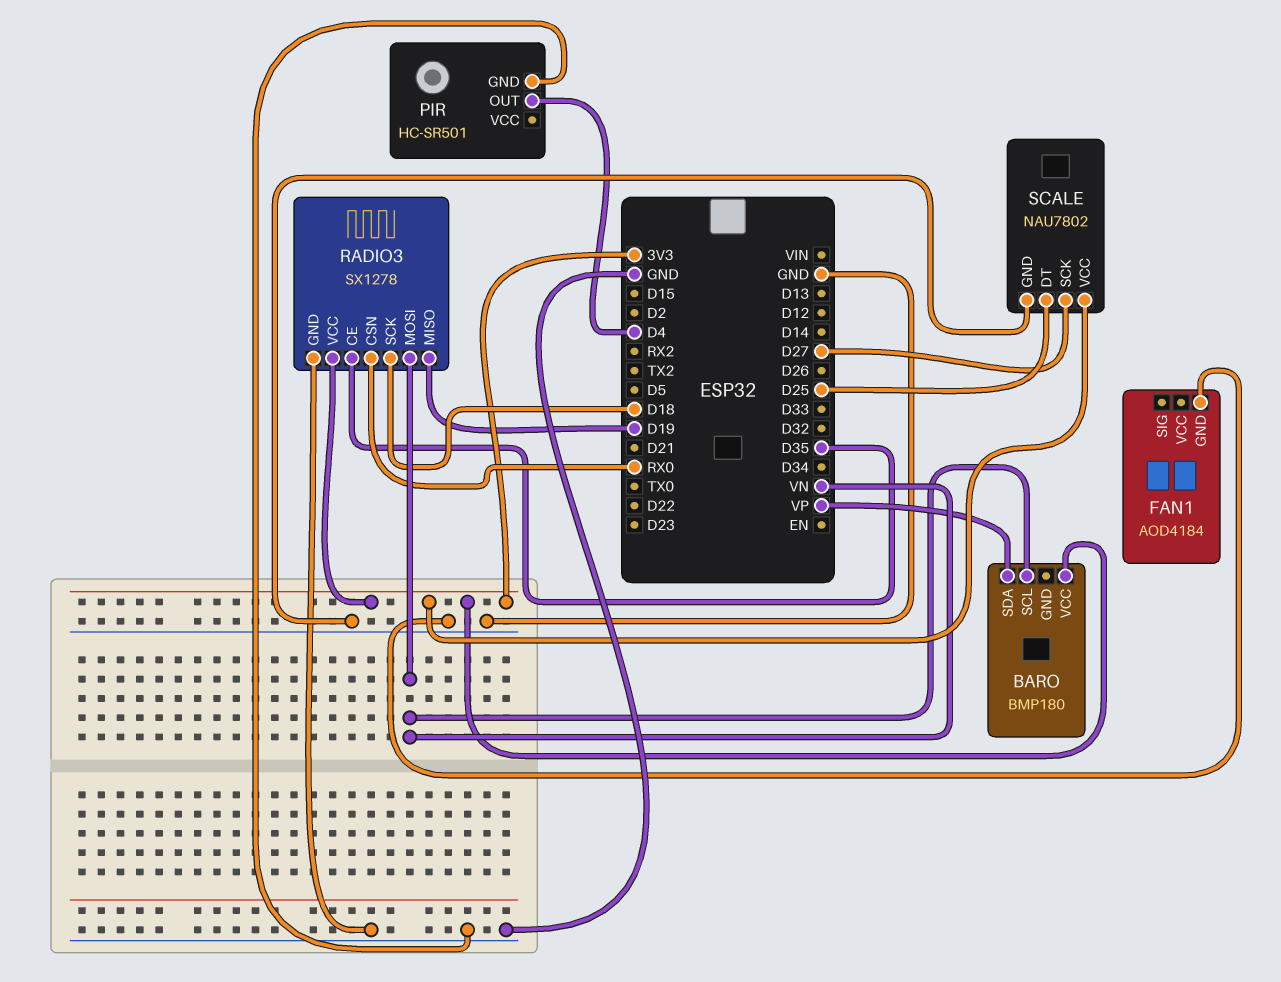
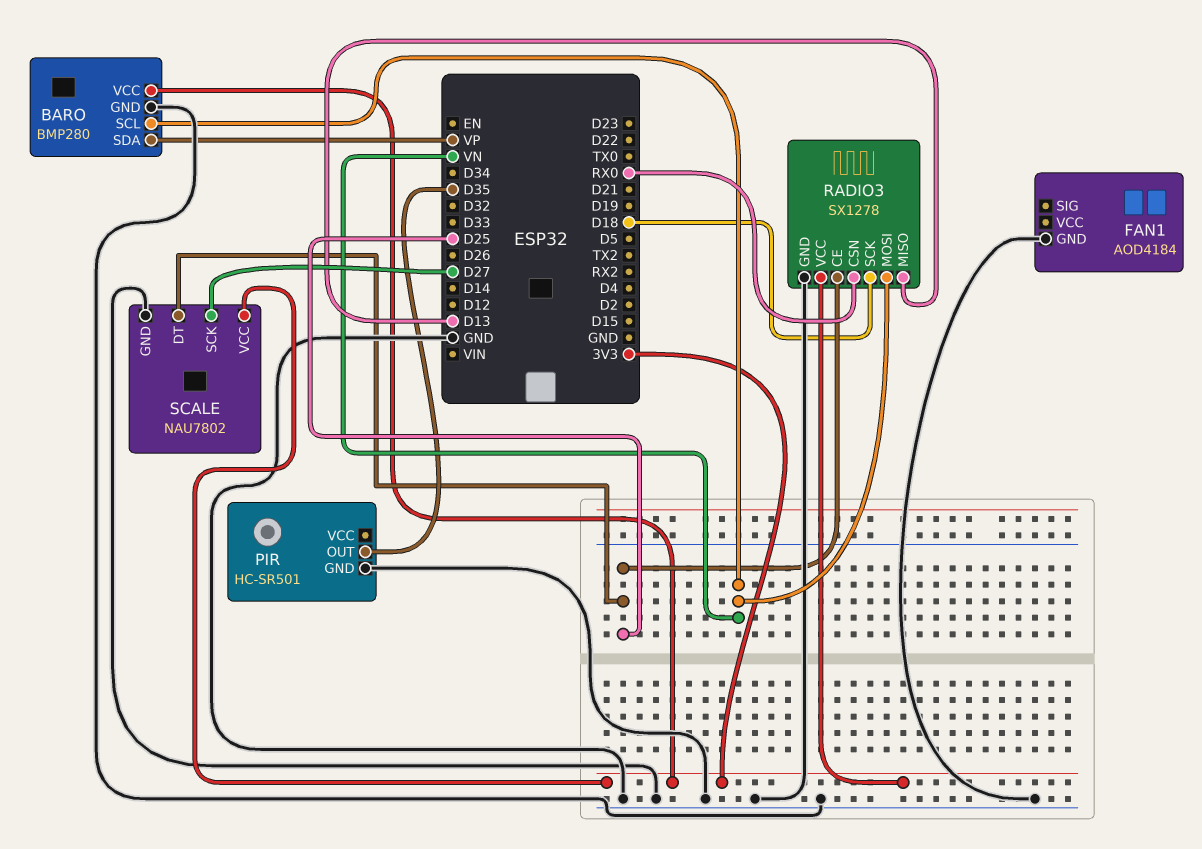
BARO: BMP180 -> BMP280
BARO pin GND: none -> GND
PIR pin OUT: D4 -> D35
RADIO3 pin CE: D35 -> D25
RADIO3 pin MISO: D19 -> D13

